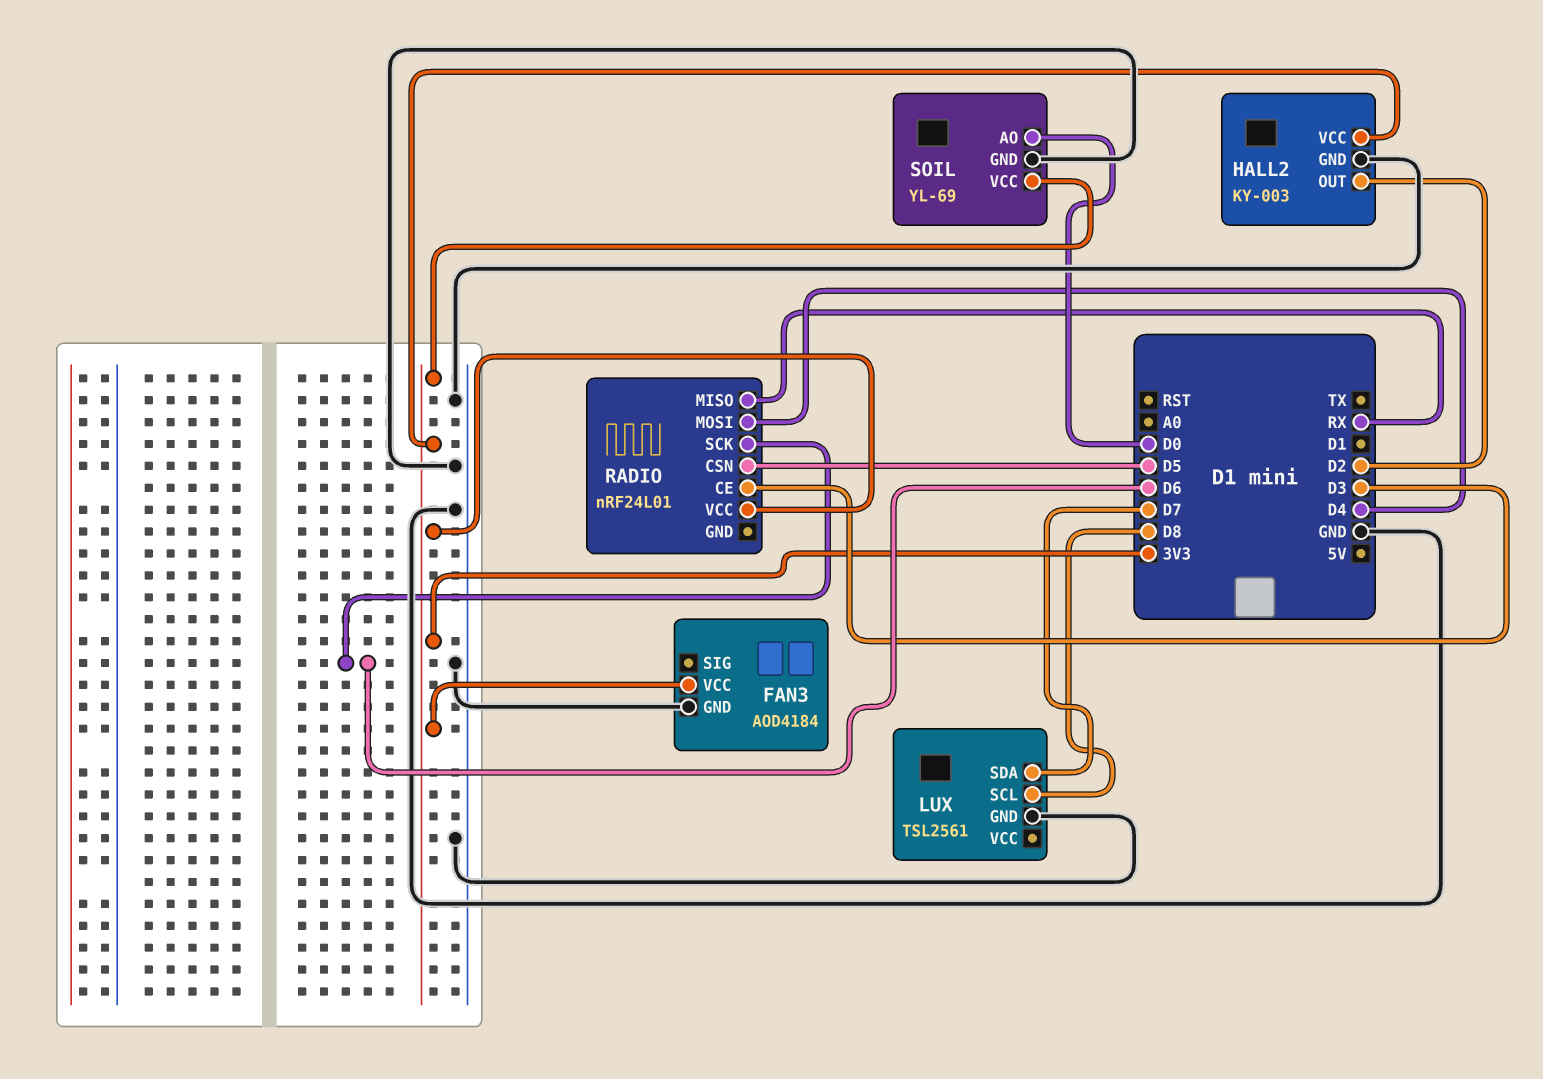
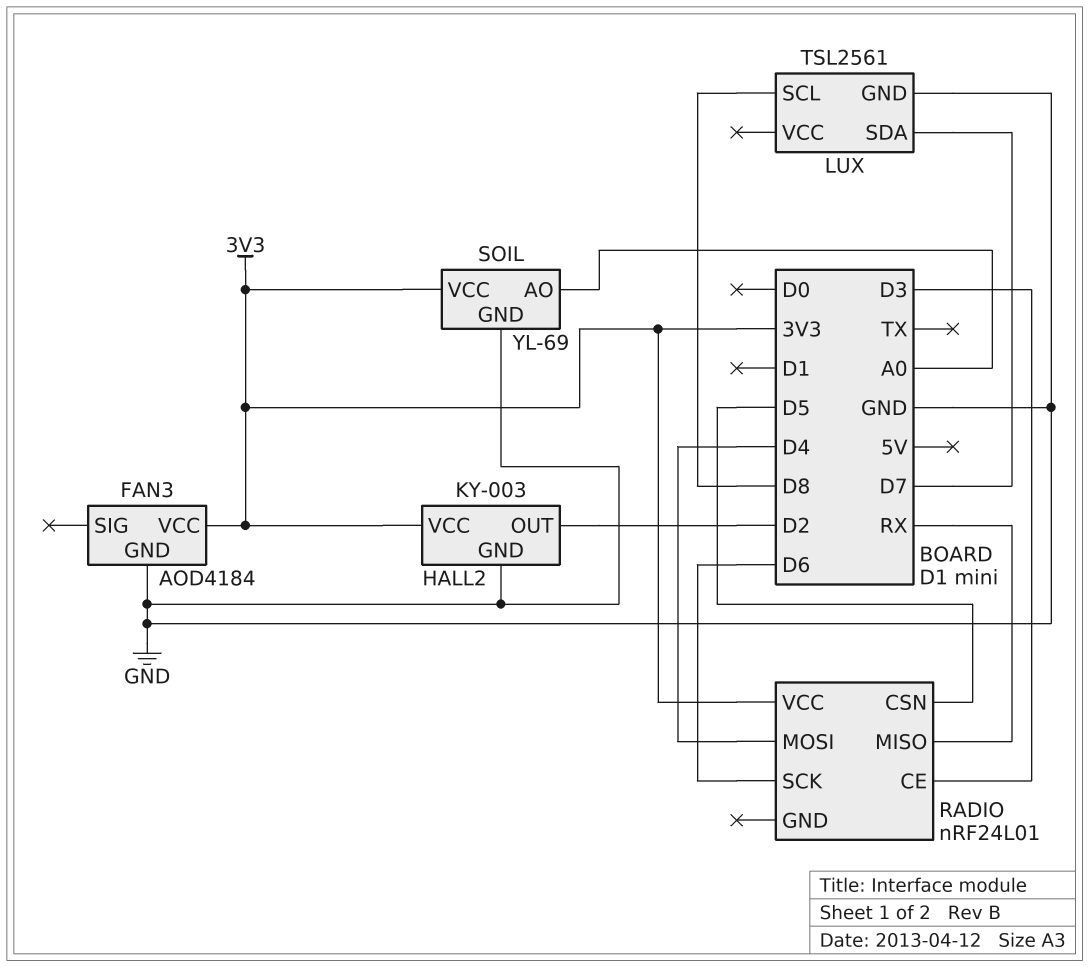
SOIL pin AO: D0 -> A0

